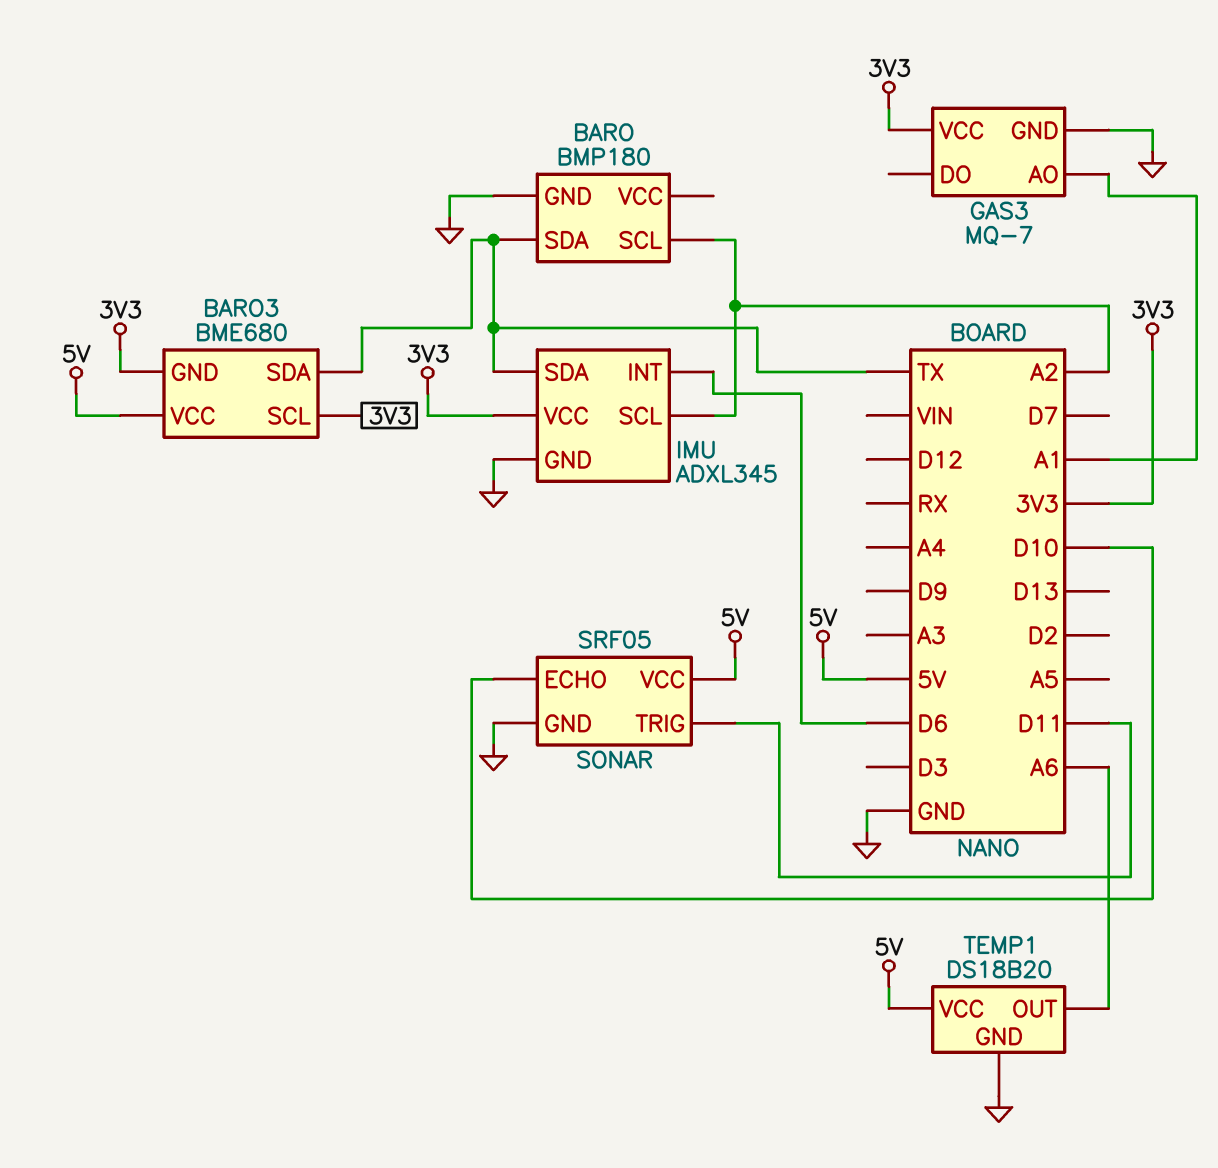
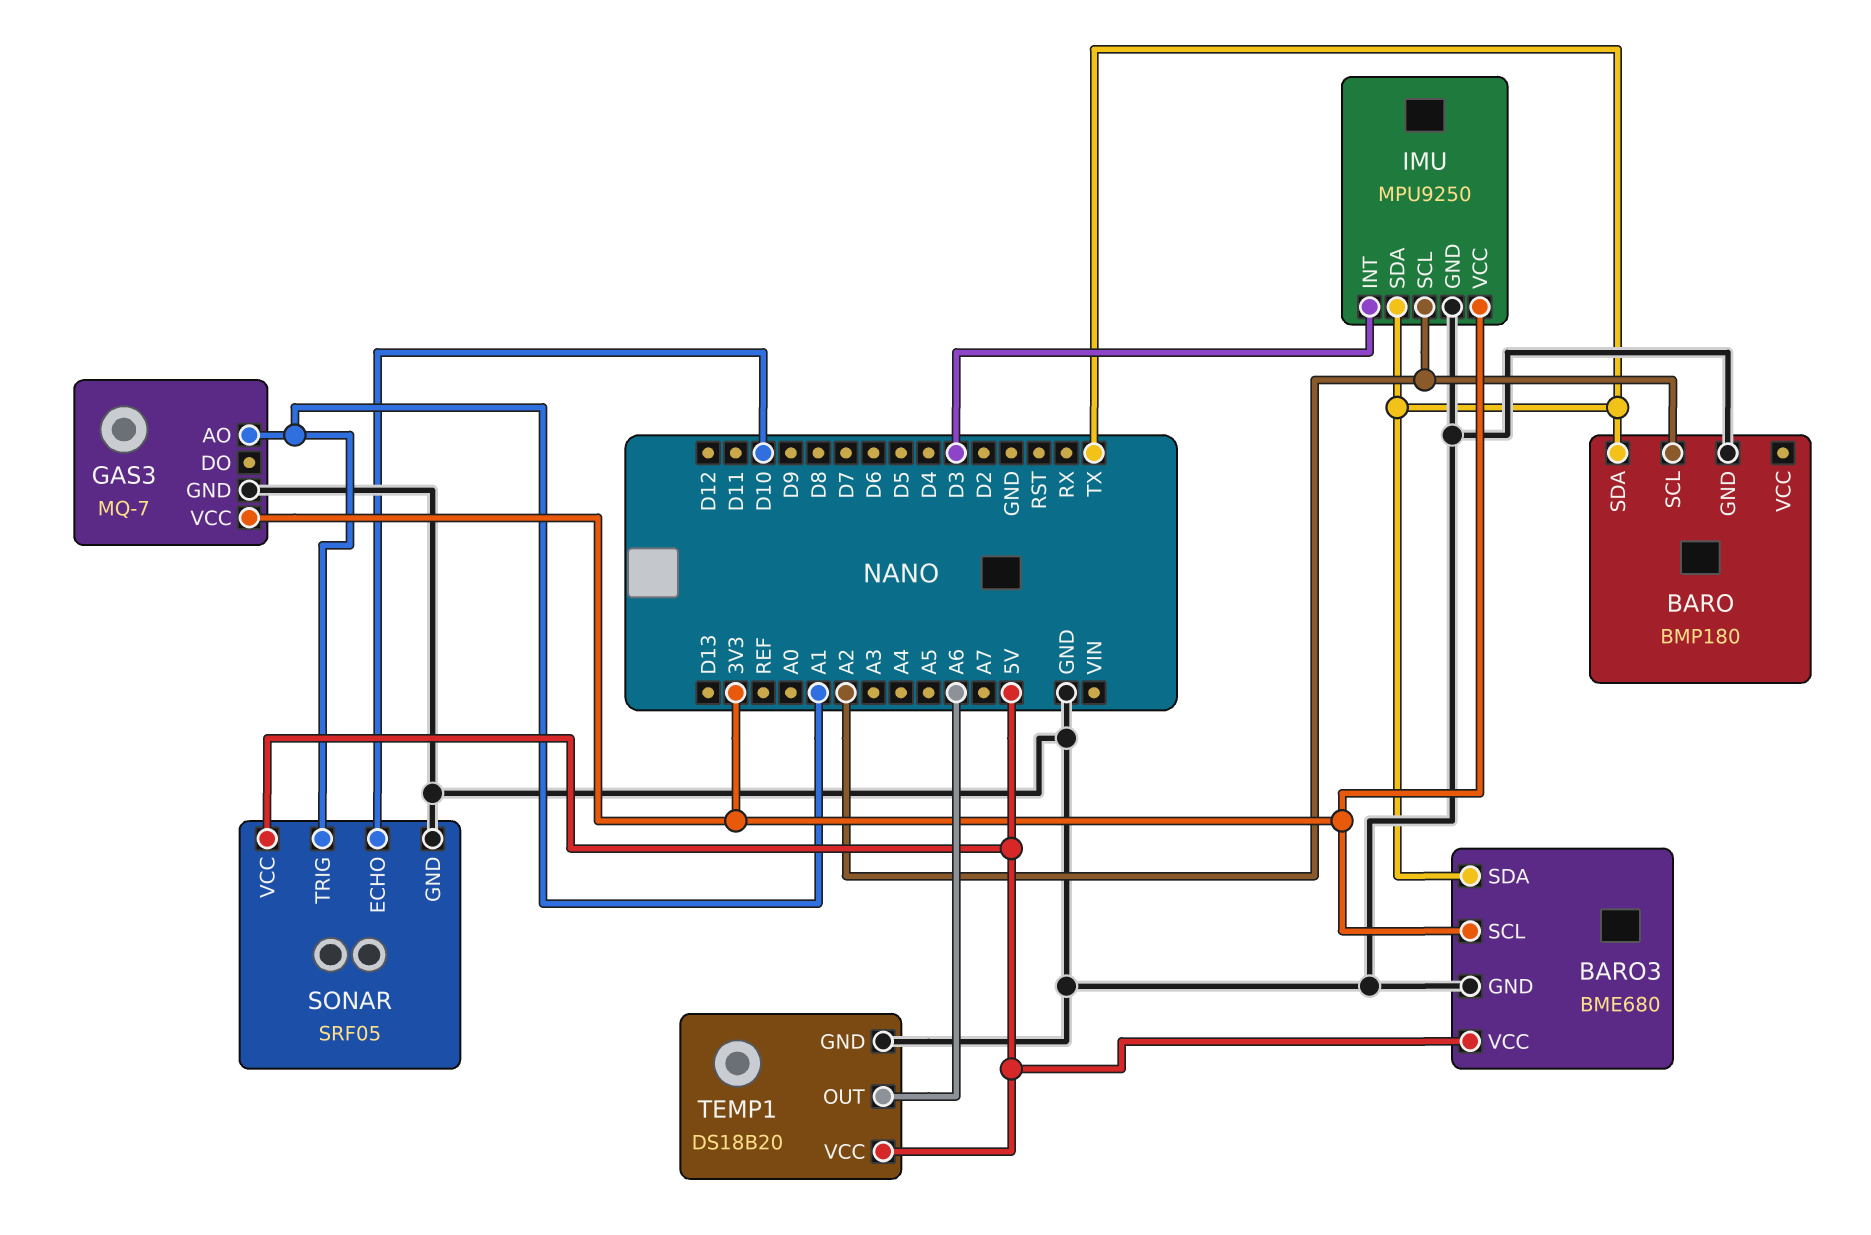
BARO3 pin GND: 3V3 -> GND
IMU: ADXL345 -> MPU9250
IMU pin INT: D6 -> D3
SONAR pin TRIG: D11 -> A1

